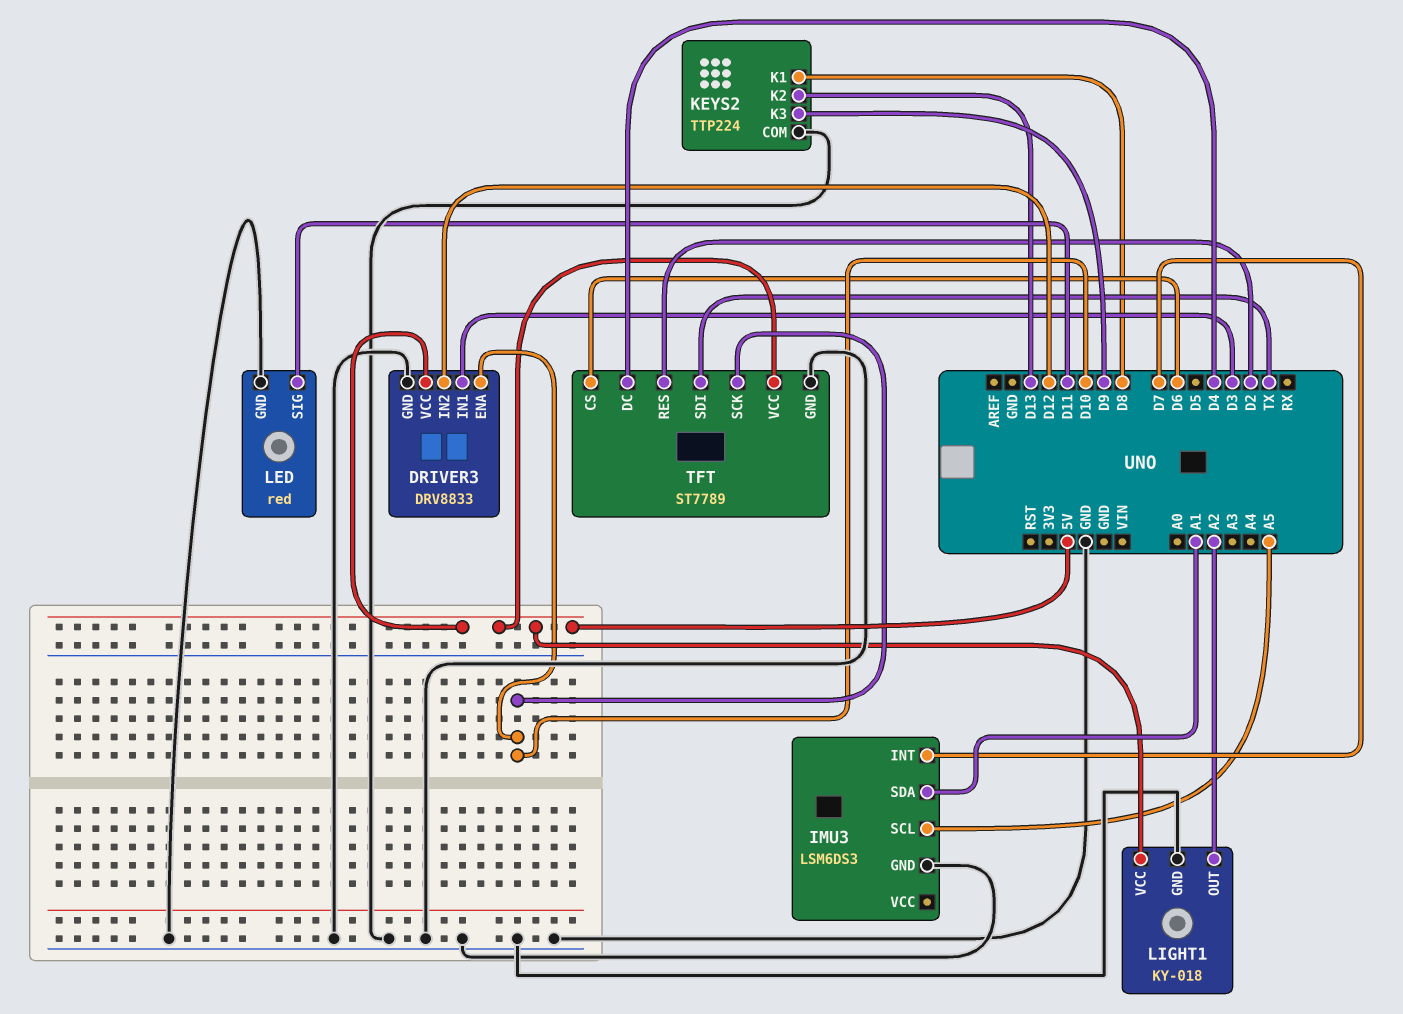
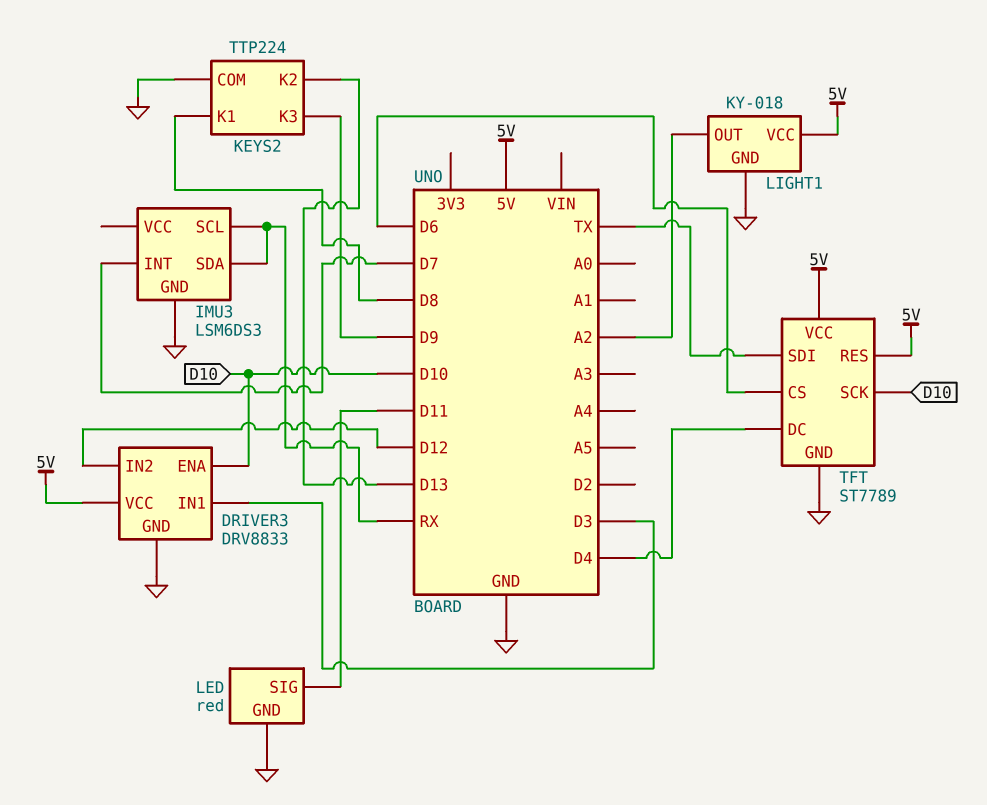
IMU3 pin SCL: A5 -> RX
IMU3 pin SDA: A1 -> RX
TFT pin RES: D2 -> 5V

